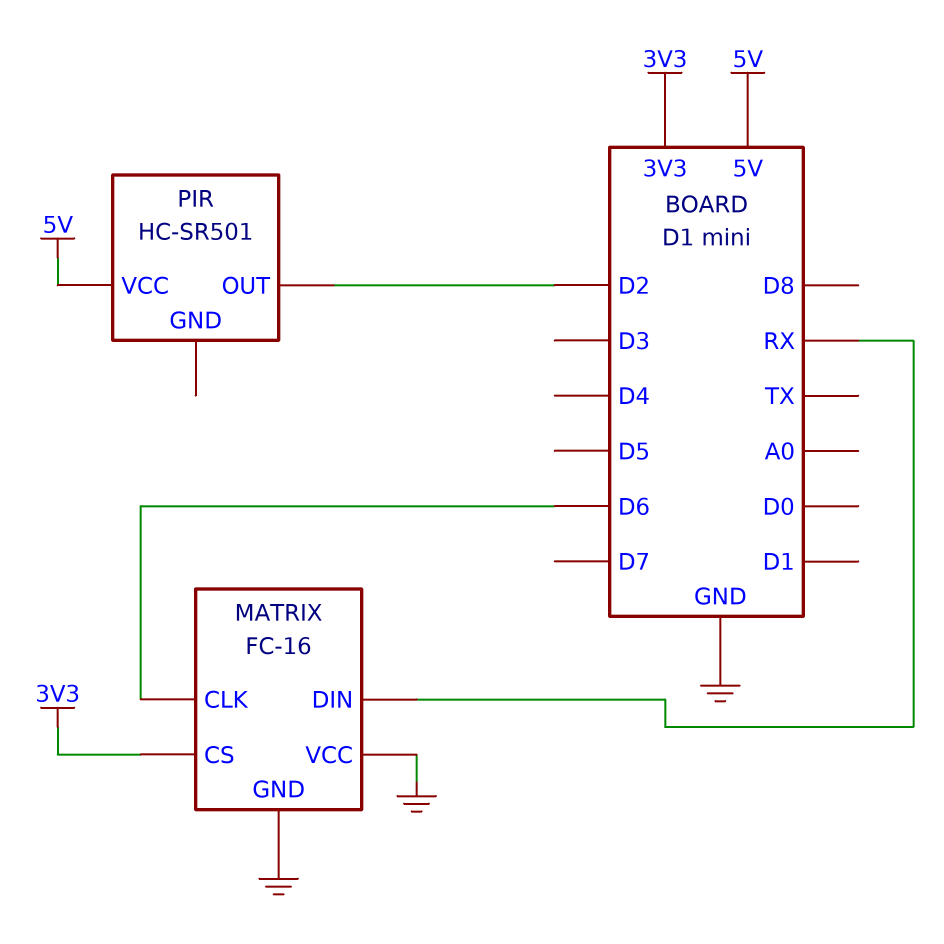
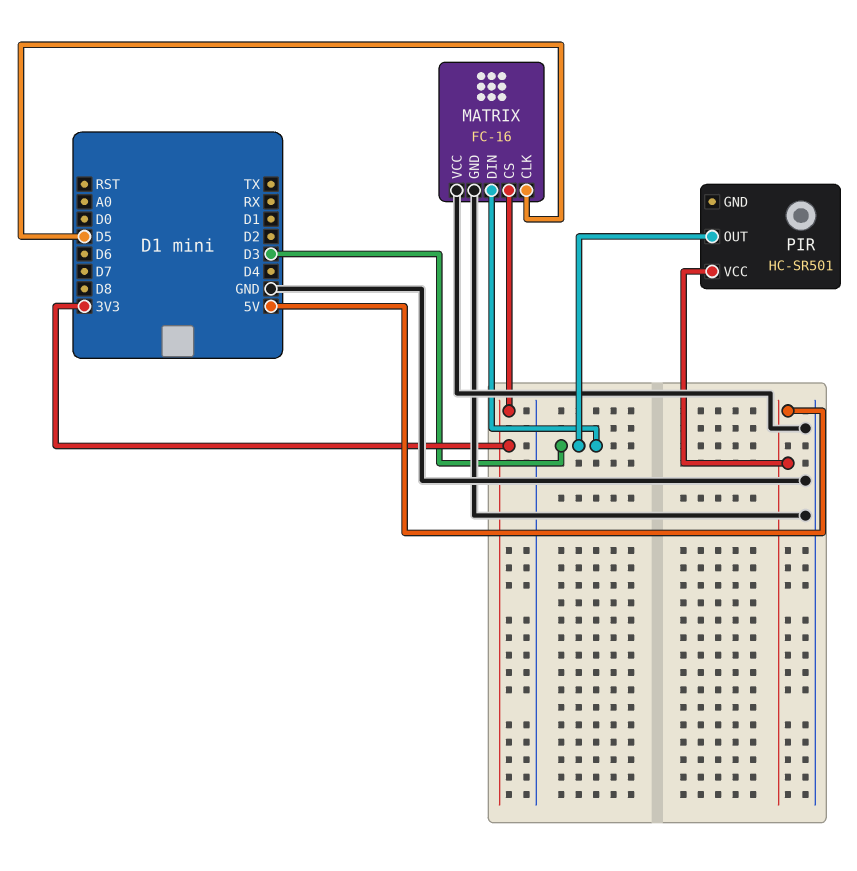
MATRIX pin CLK: D6 -> D5
MATRIX pin DIN: RX -> D3
PIR pin OUT: D2 -> D3

